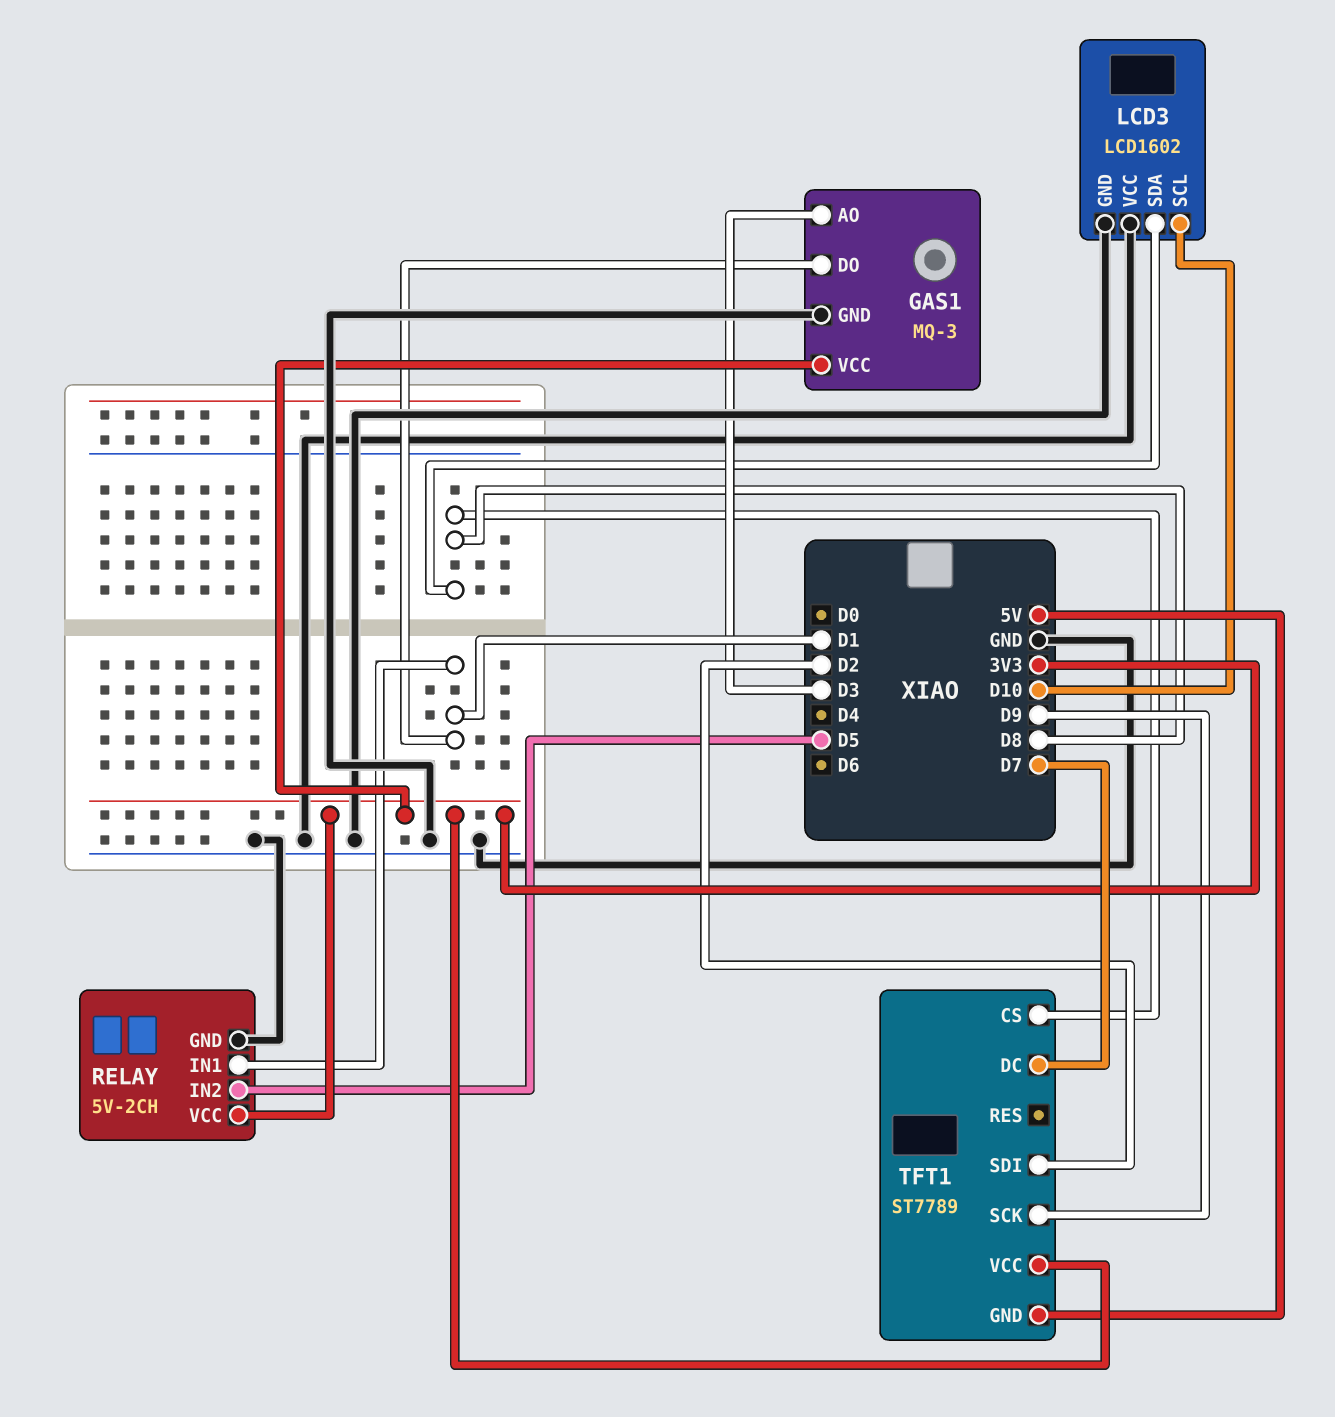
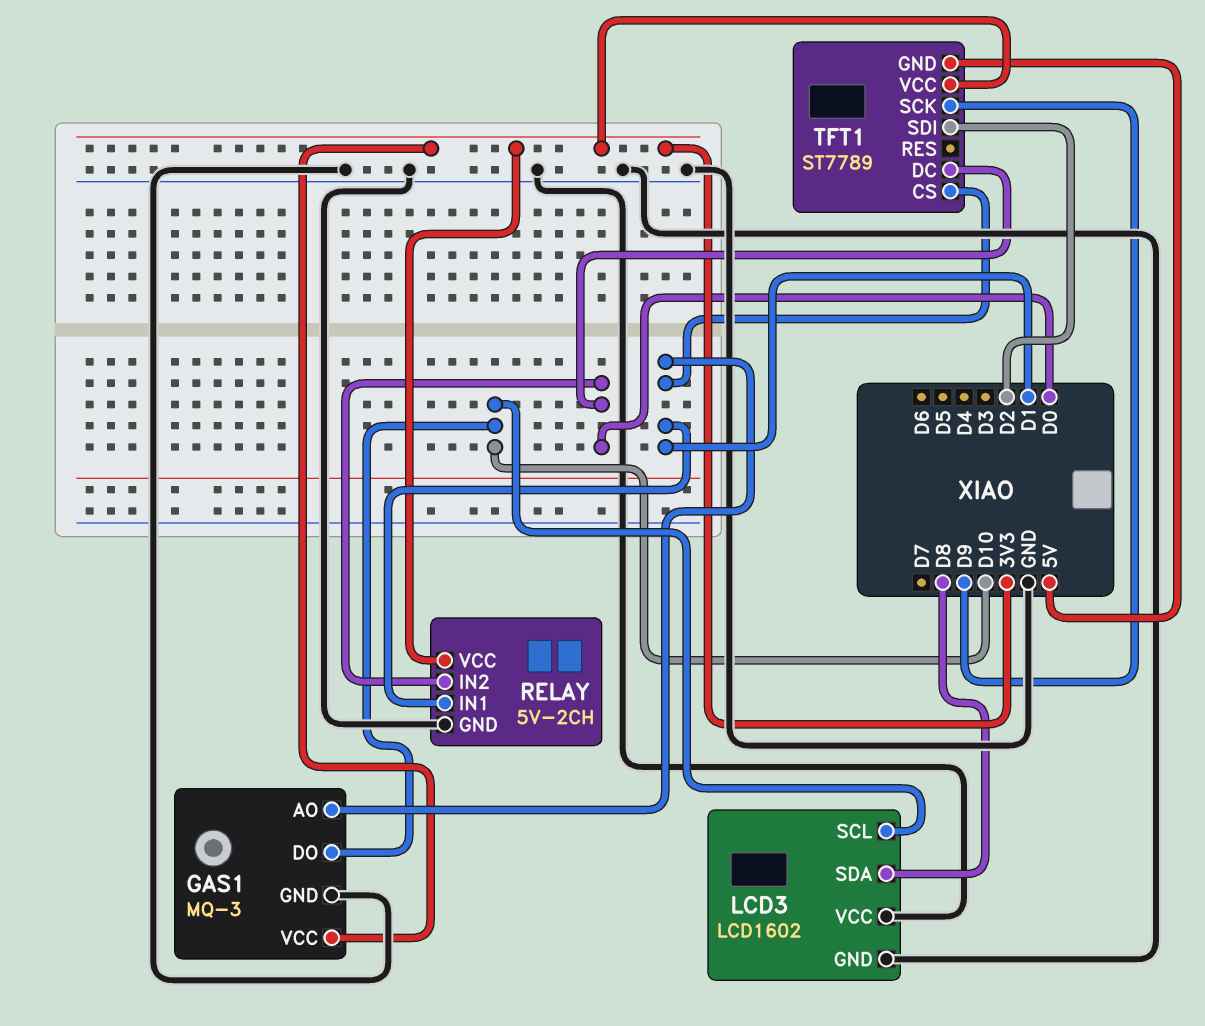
GAS1 pin AO: D3 -> D1
GAS1 pin DO: D1 -> D10
RELAY pin IN2: D5 -> D0
TFT1 pin CS: D8 -> D1
TFT1 pin DC: D7 -> D0

